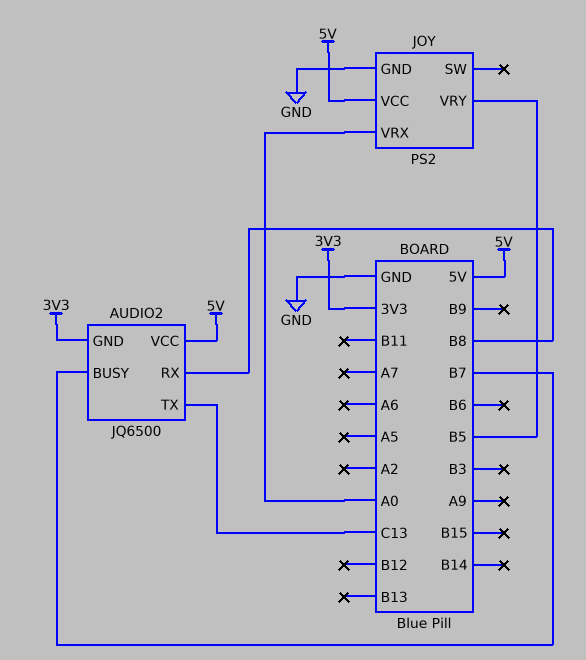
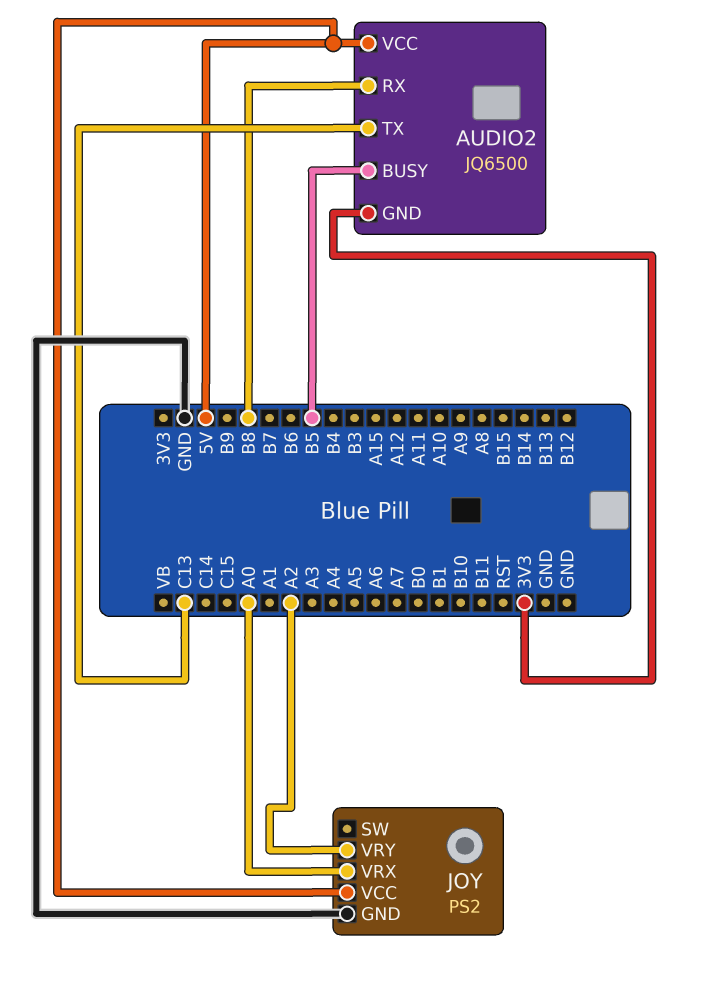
AUDIO2 pin BUSY: B7 -> B5
JOY pin VRY: B5 -> A2

